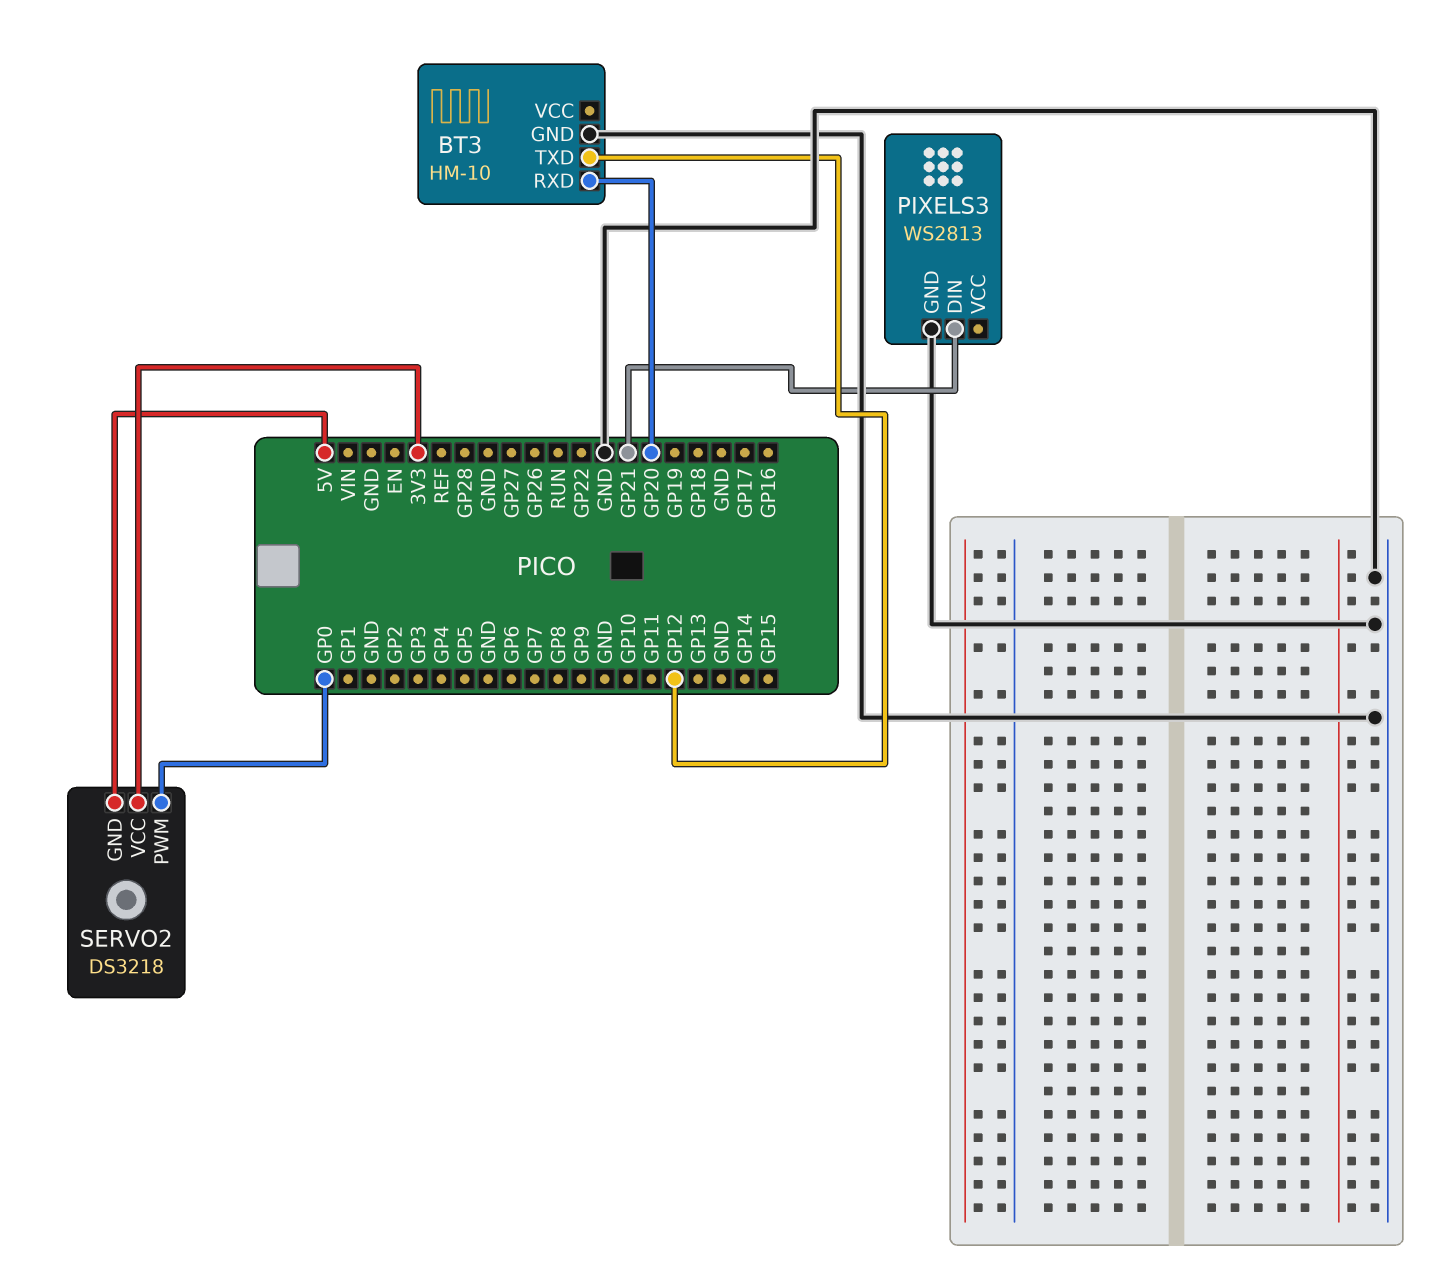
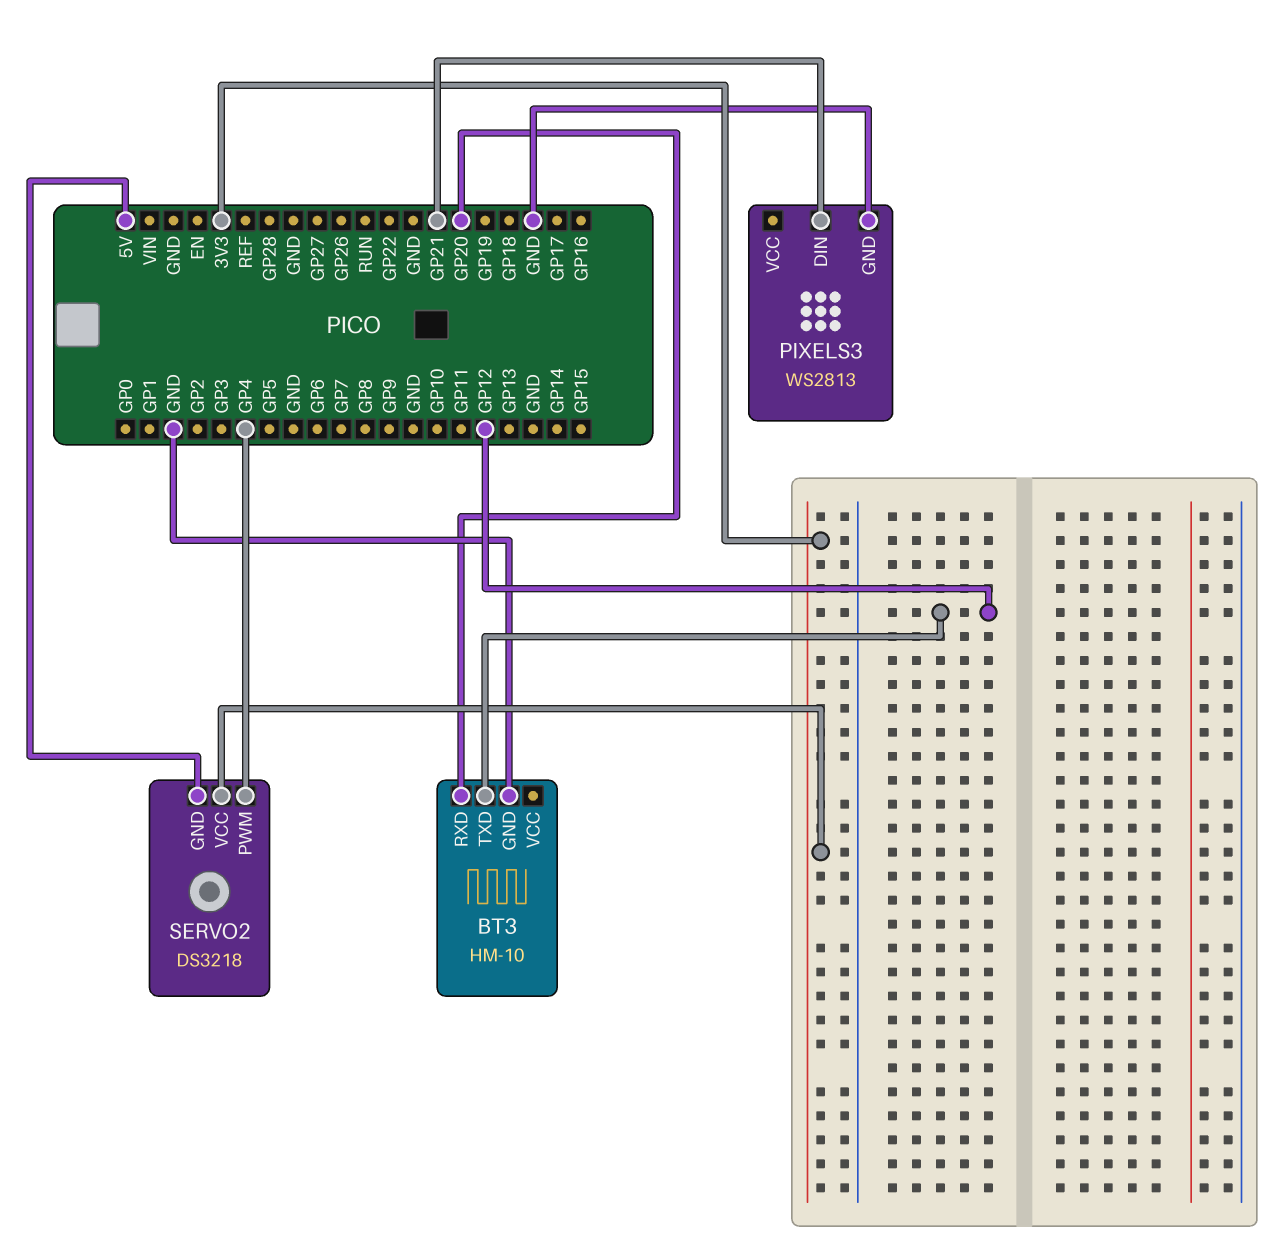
SERVO2 pin PWM: GP0 -> GP4

